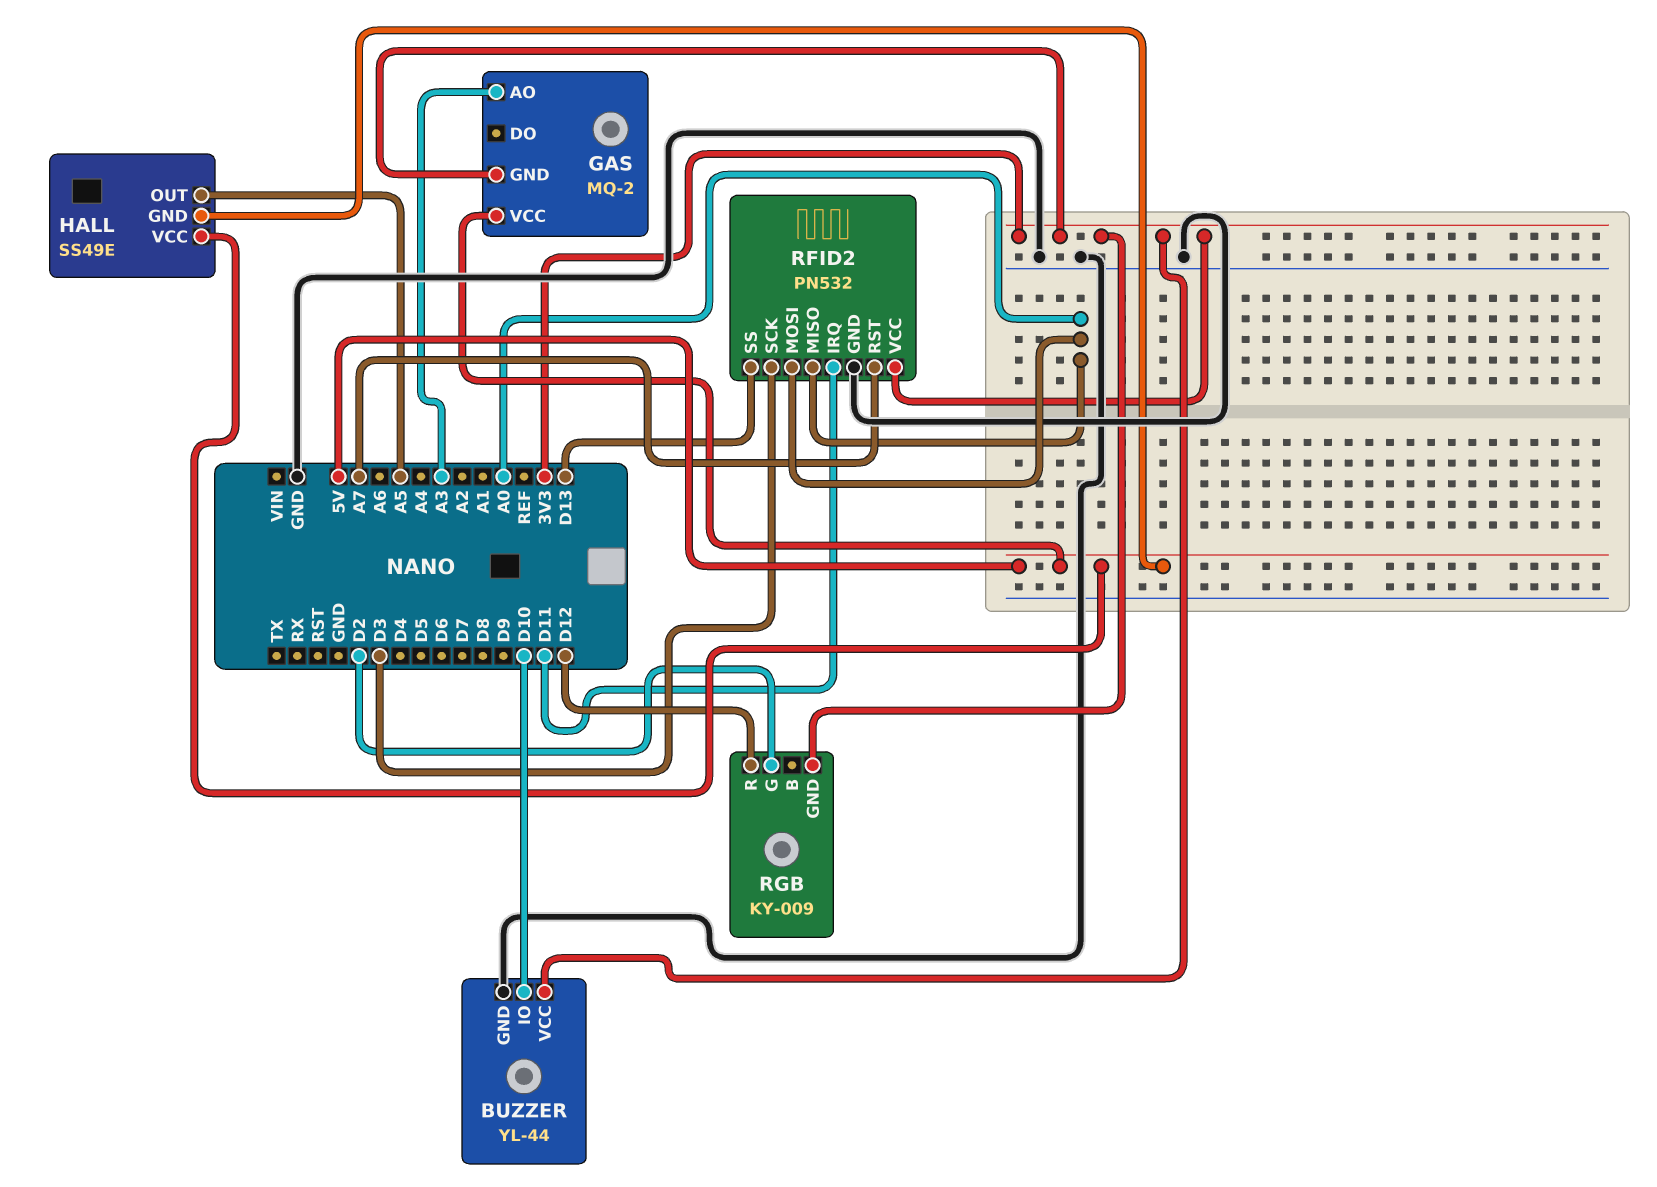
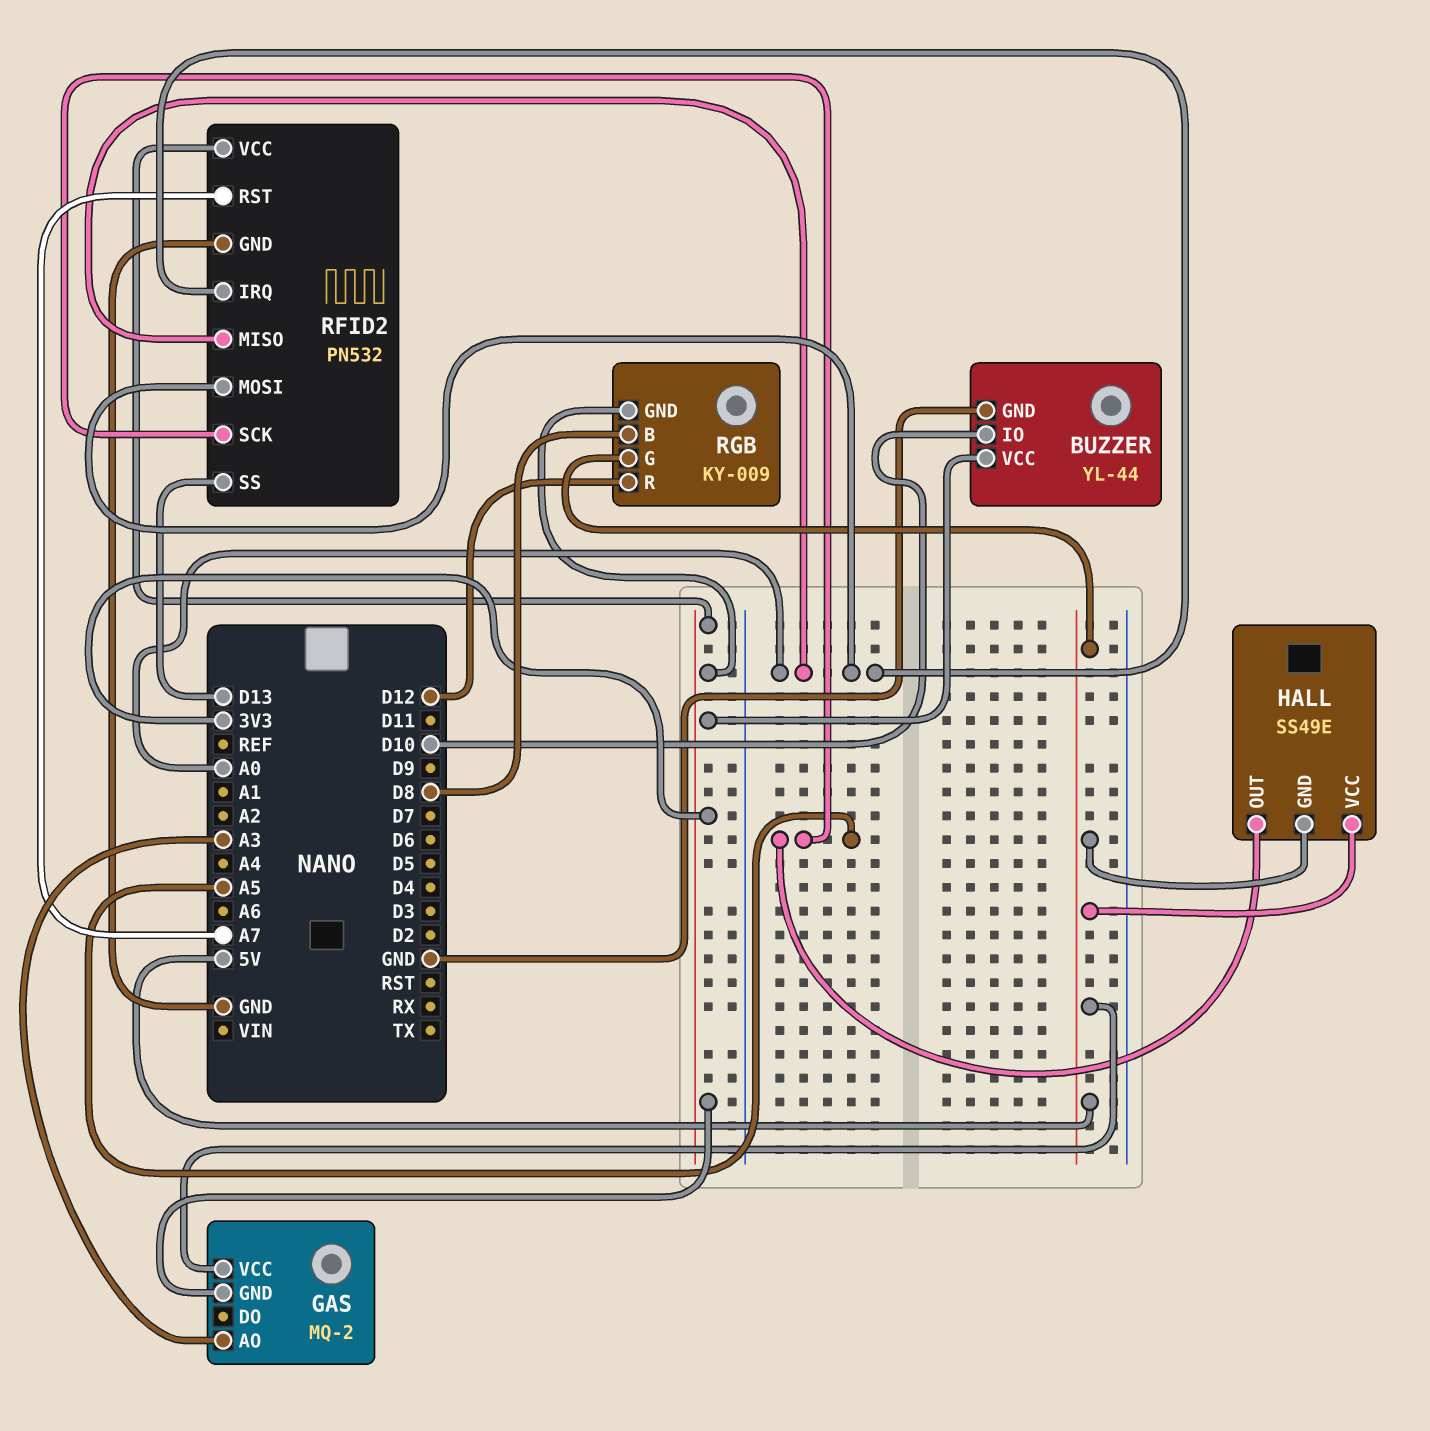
RFID2 pin IRQ: D11 -> A0
RFID2 pin SCK: D3 -> A5
RGB pin B: none -> D8
RGB pin G: D2 -> 5V

